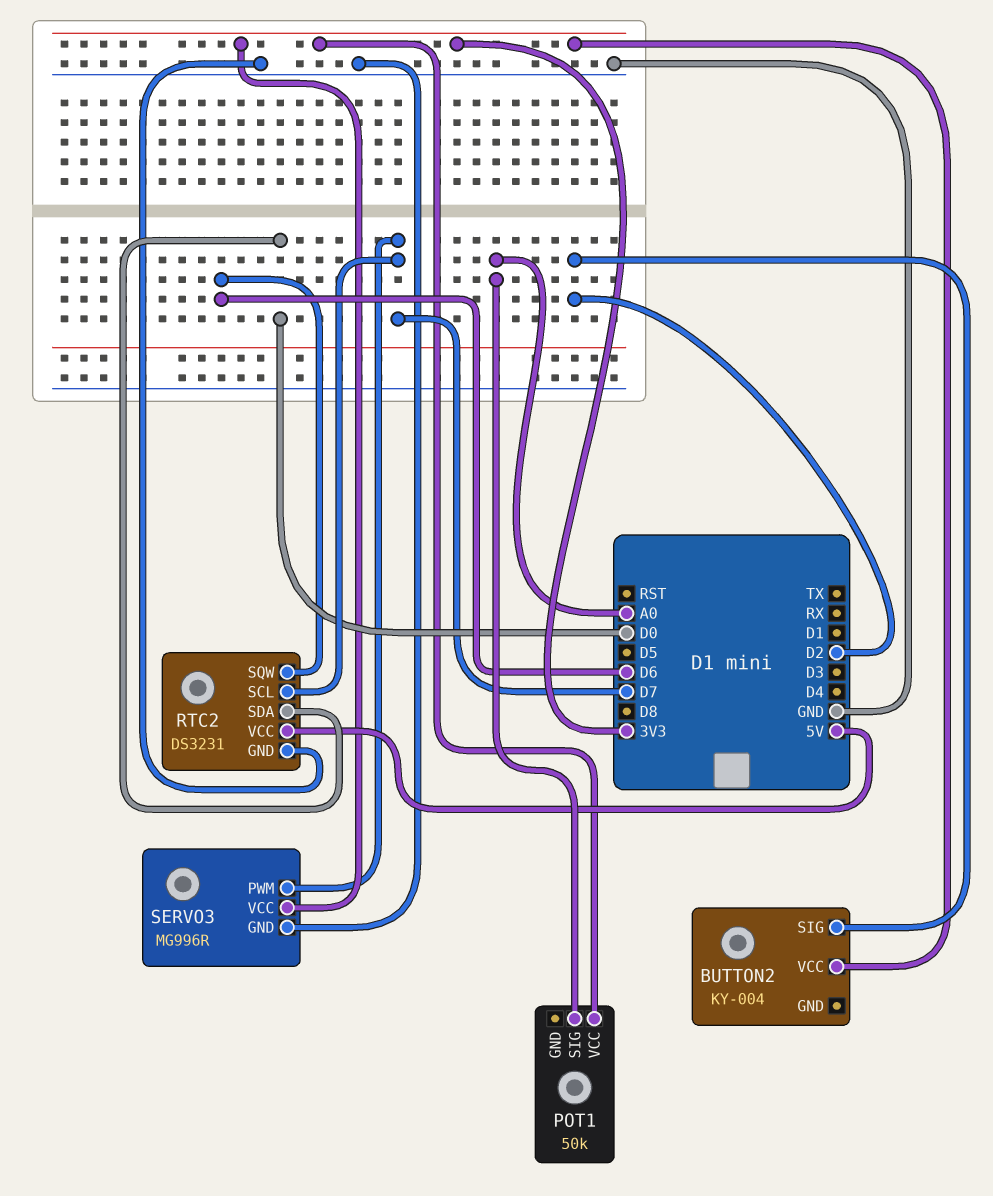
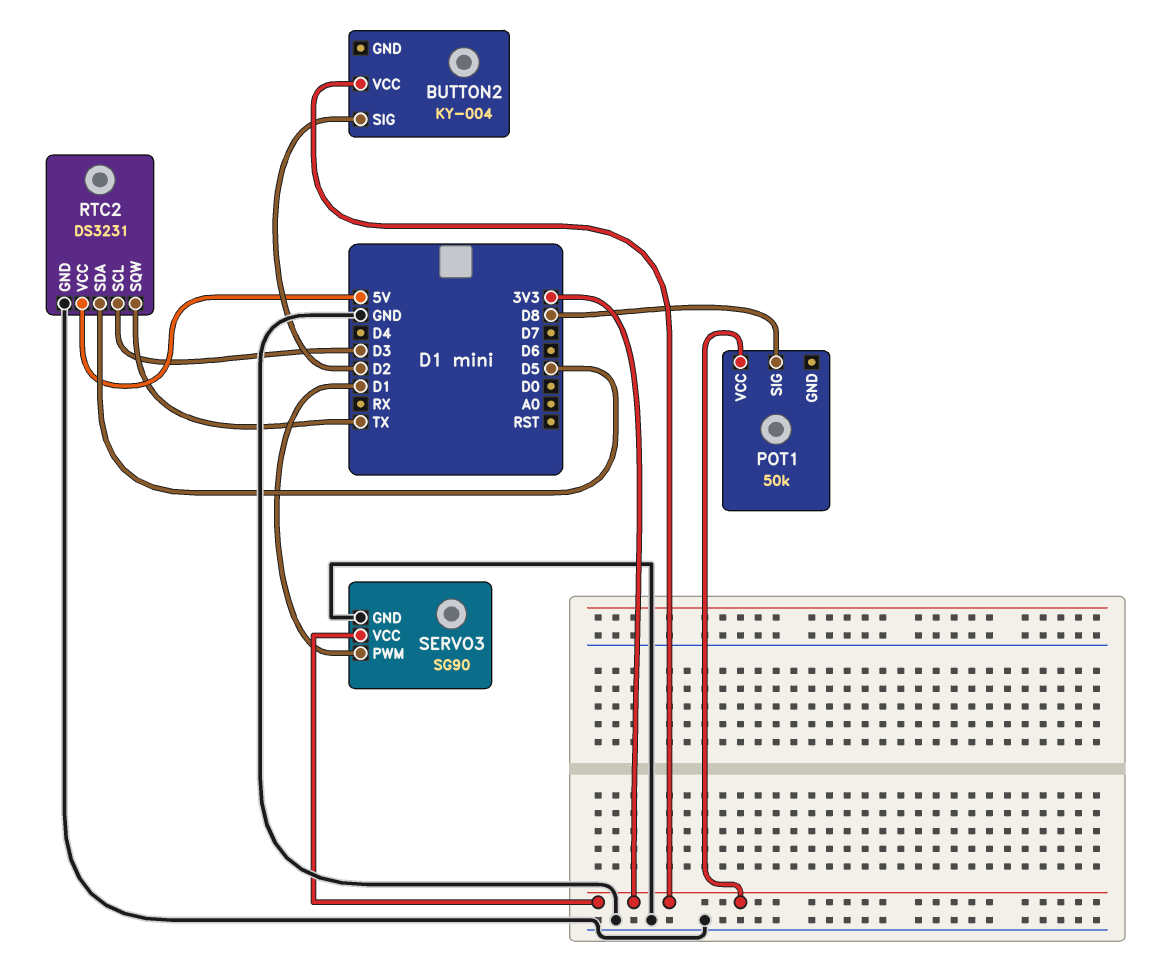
POT1 pin SIG: A0 -> D8
RTC2 pin SCL: D7 -> D3
RTC2 pin SDA: D0 -> D5
RTC2 pin SQW: D6 -> TX
SERVO3: MG996R -> SG90
SERVO3 pin PWM: D7 -> D1

